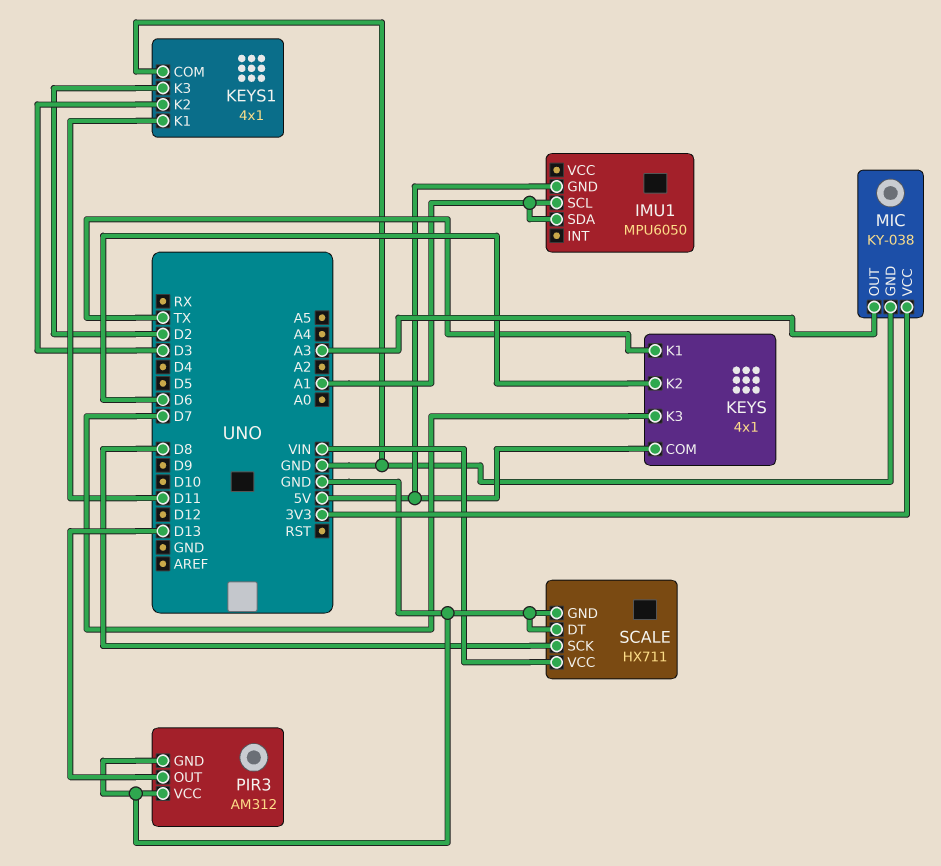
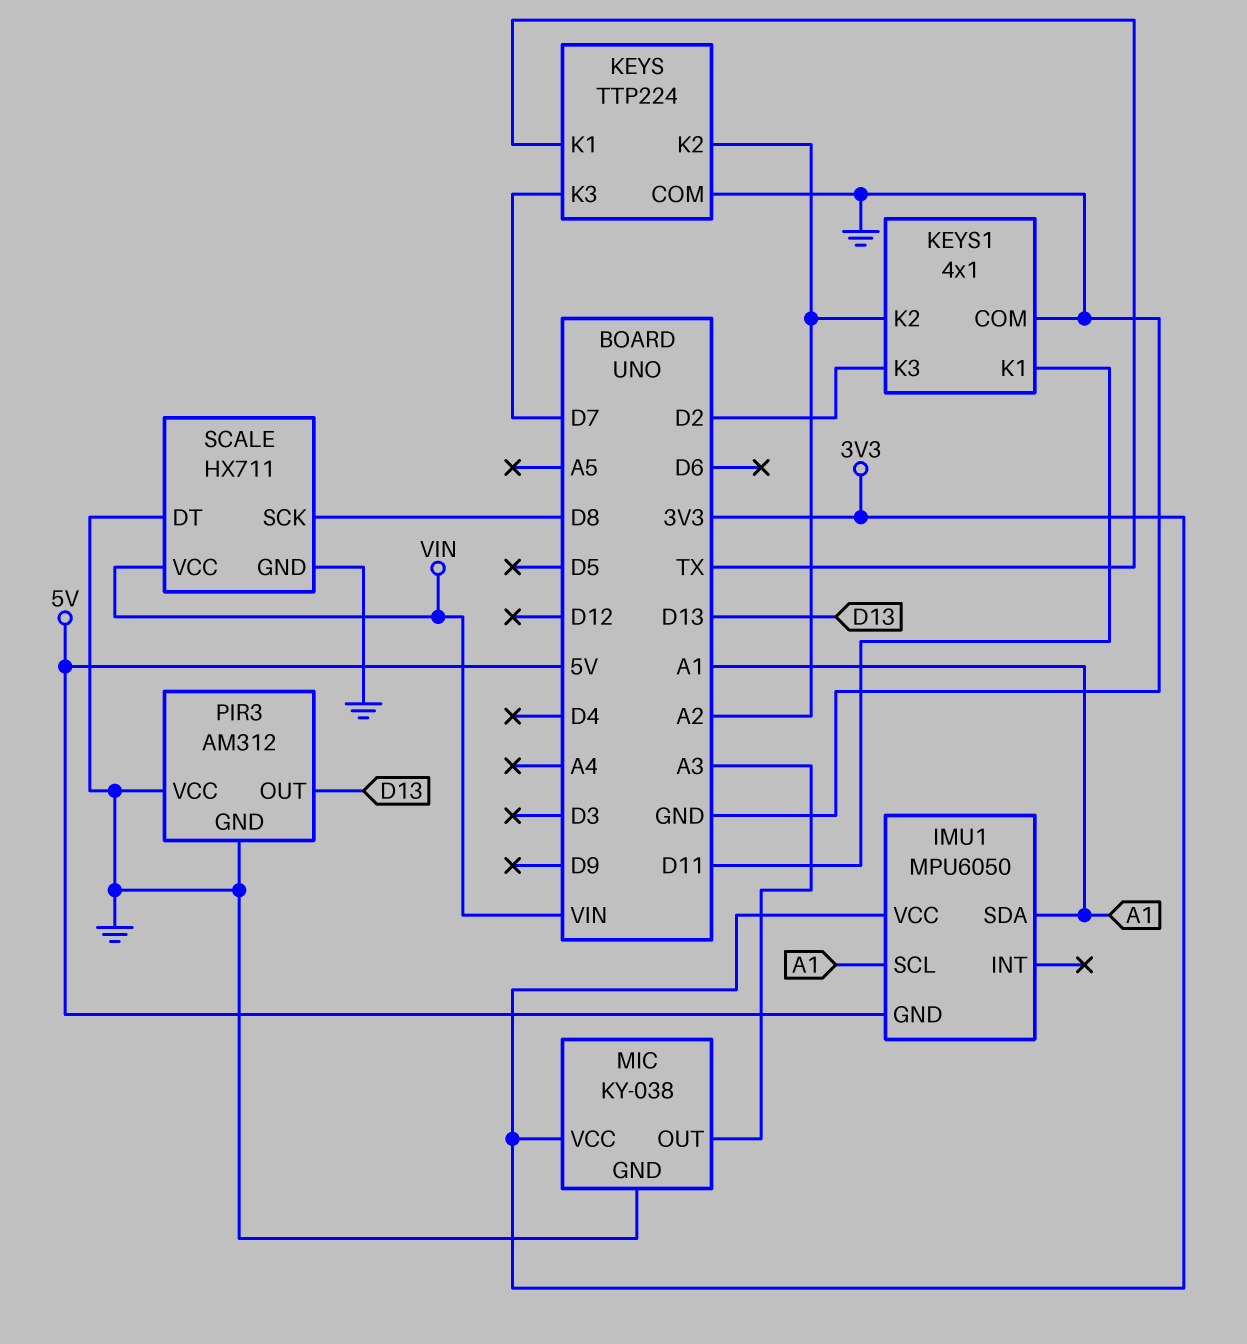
IMU1 pin VCC: none -> 3V3
KEYS: 4x1 -> TTP224
KEYS pin COM: 5V -> GND
KEYS pin K2: D6 -> A2
KEYS1 pin K2: D3 -> A2

